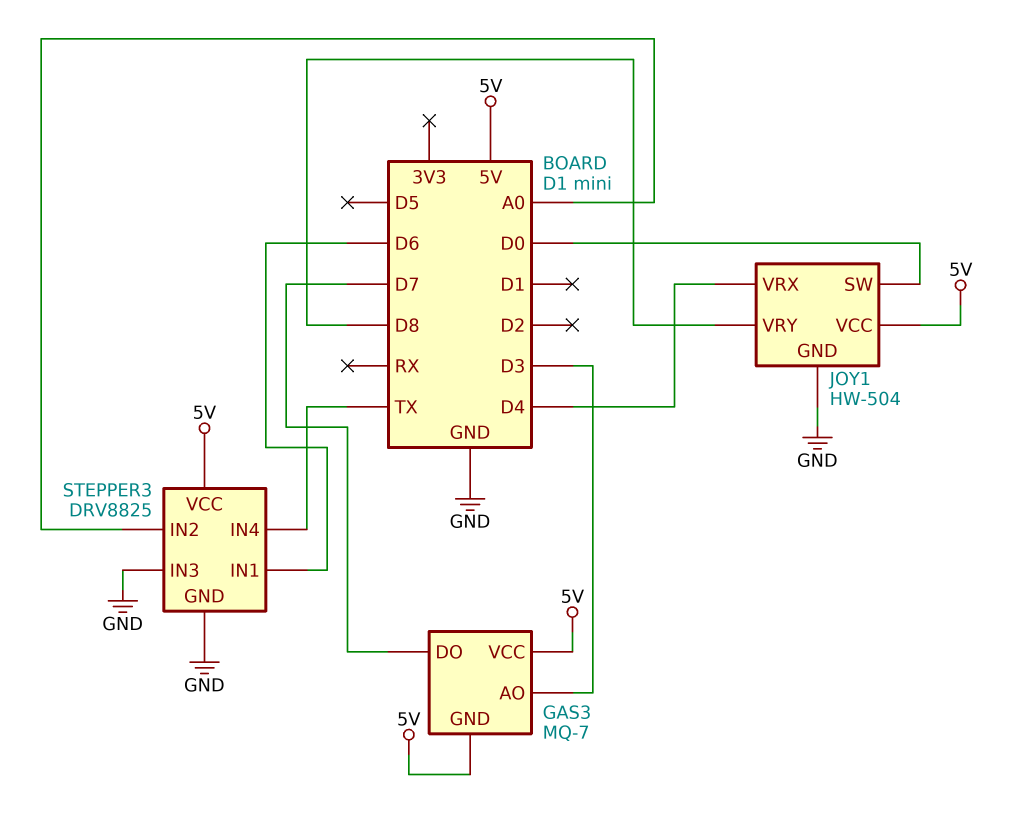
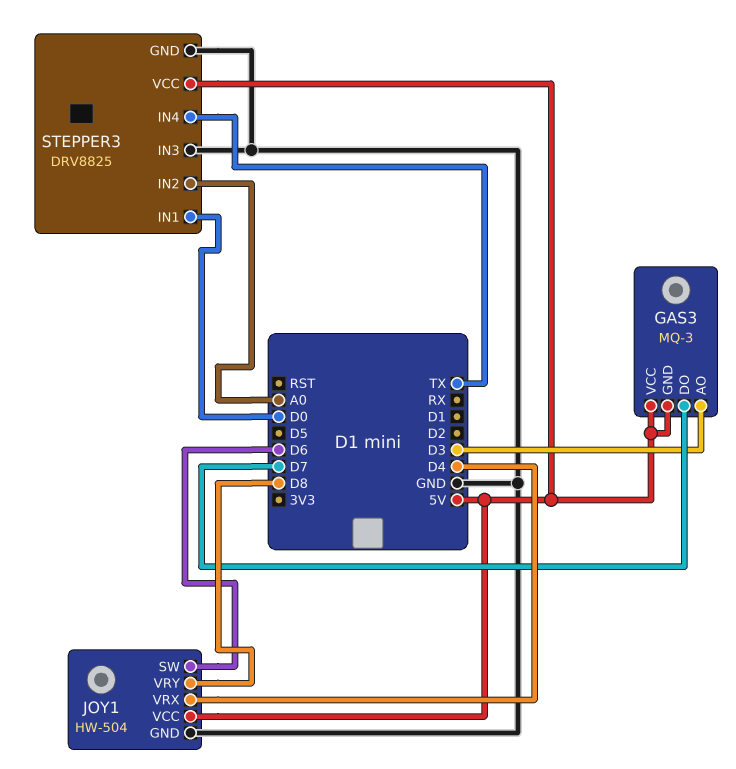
GAS3: MQ-7 -> MQ-3
JOY1 pin SW: D0 -> D6
STEPPER3 pin IN1: D6 -> D0

